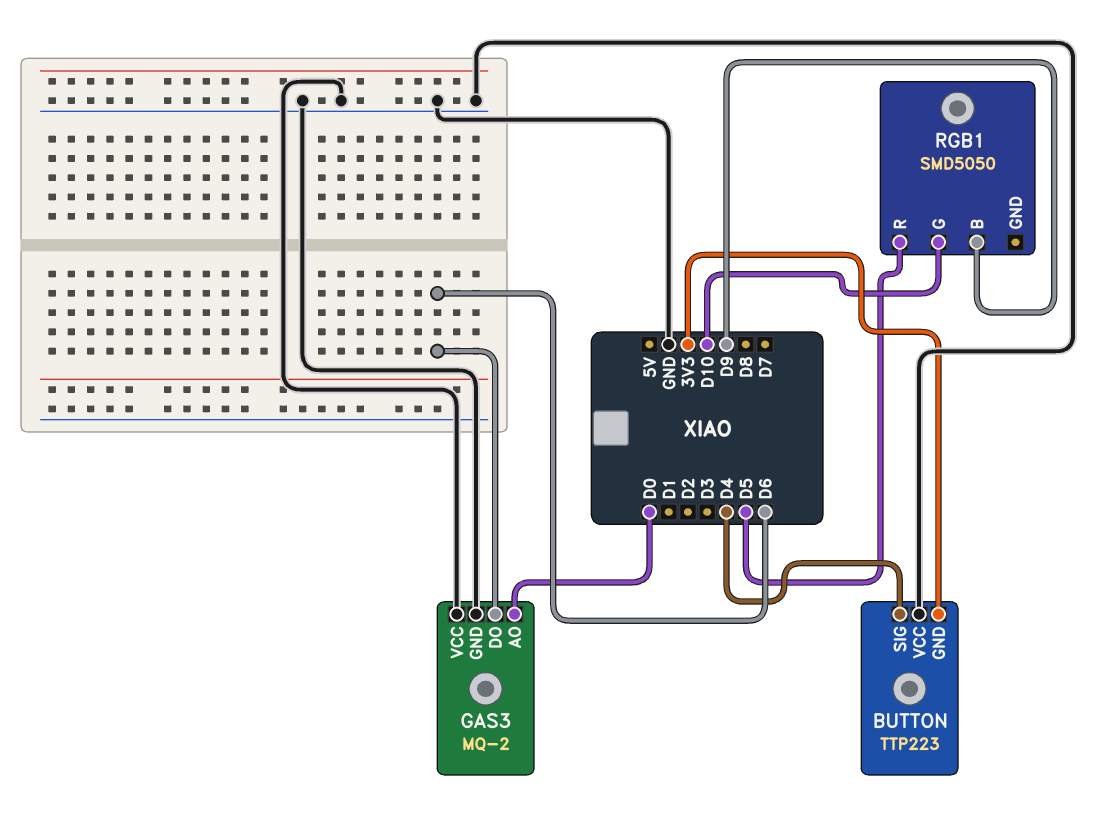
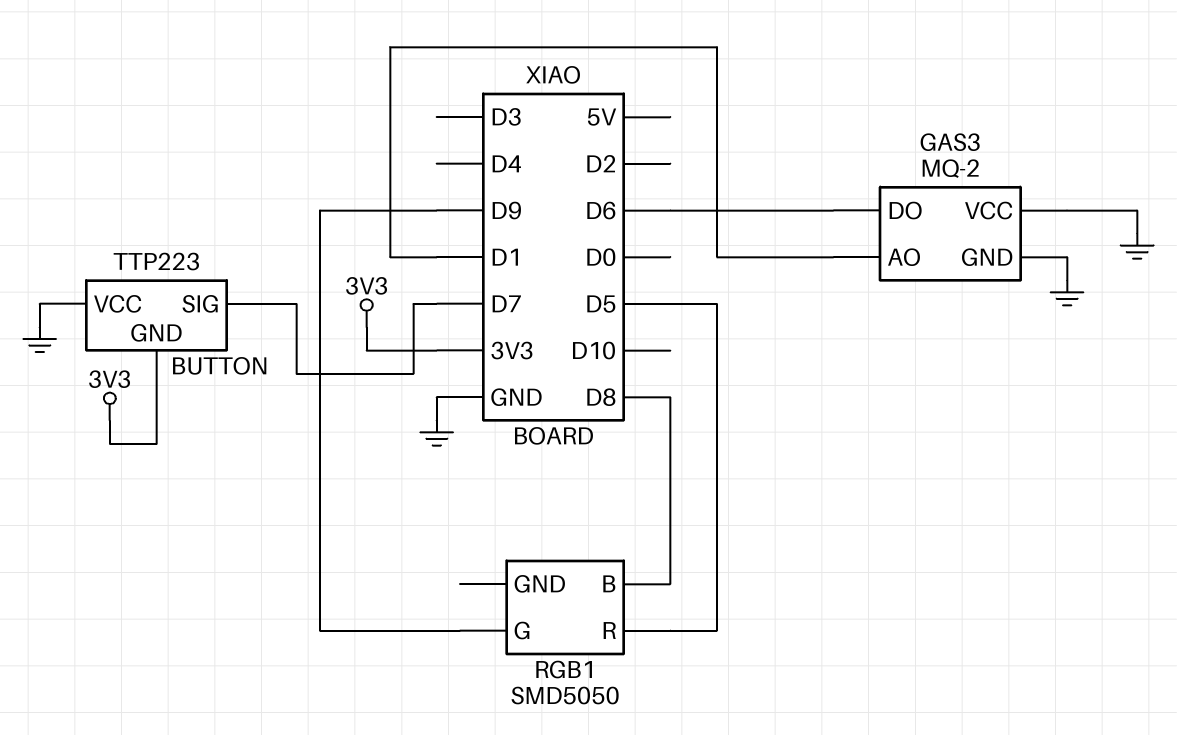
BUTTON pin SIG: D4 -> D7
GAS3 pin AO: D0 -> D1
RGB1 pin B: D9 -> D8
RGB1 pin G: D10 -> D9

